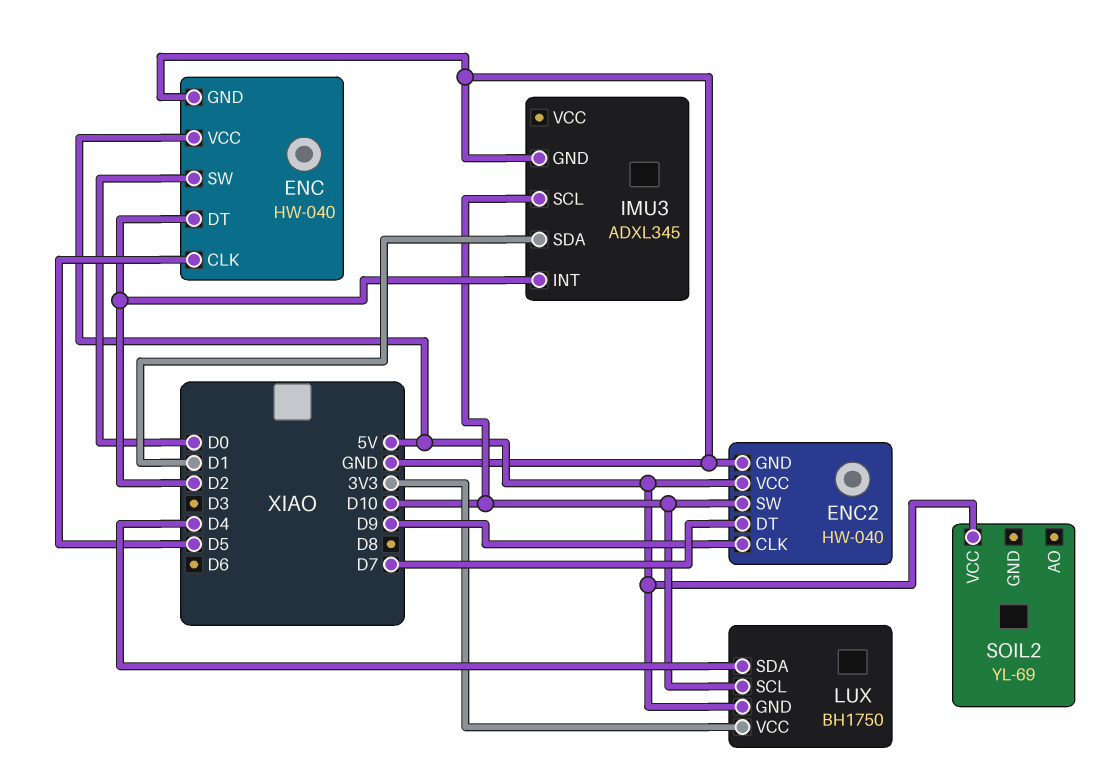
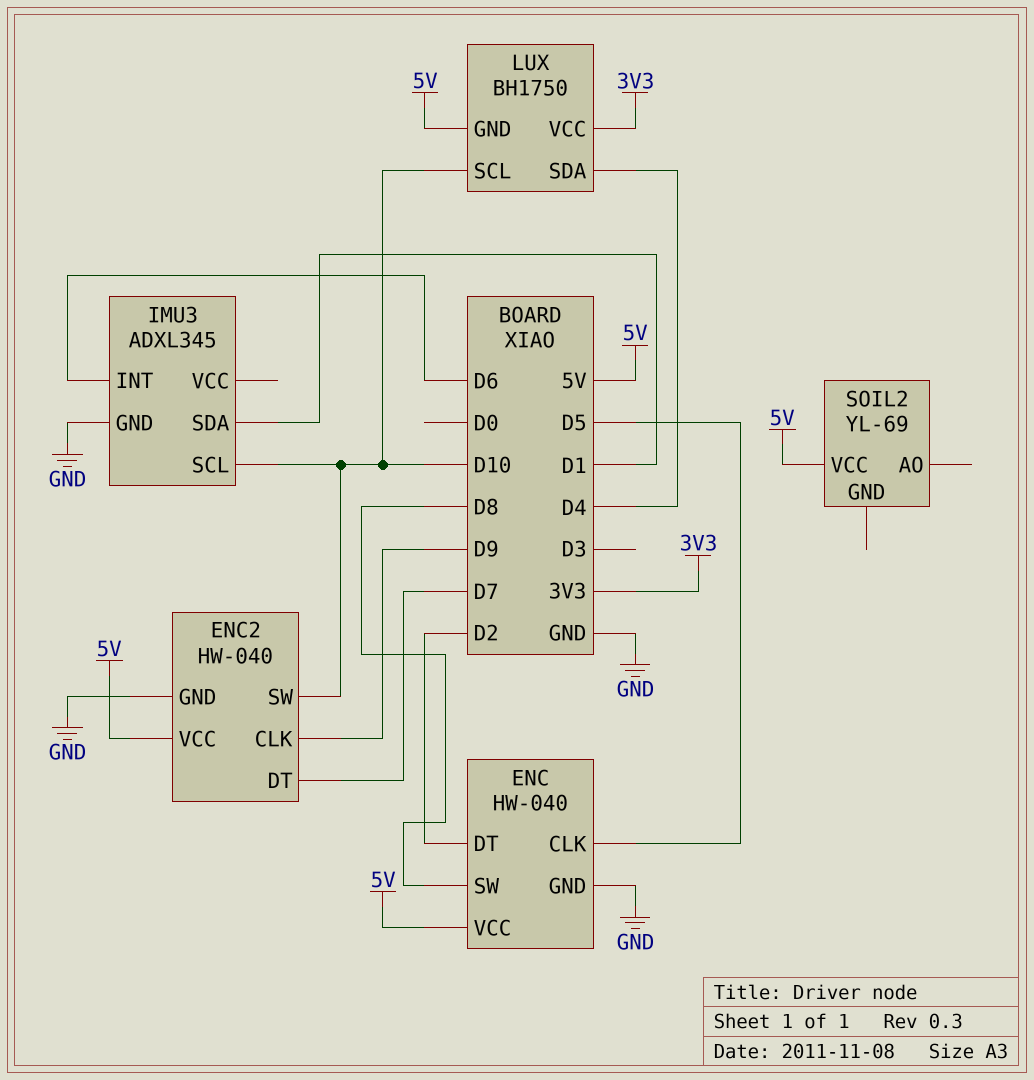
ENC pin SW: D0 -> D8
IMU3 pin INT: D2 -> D6

